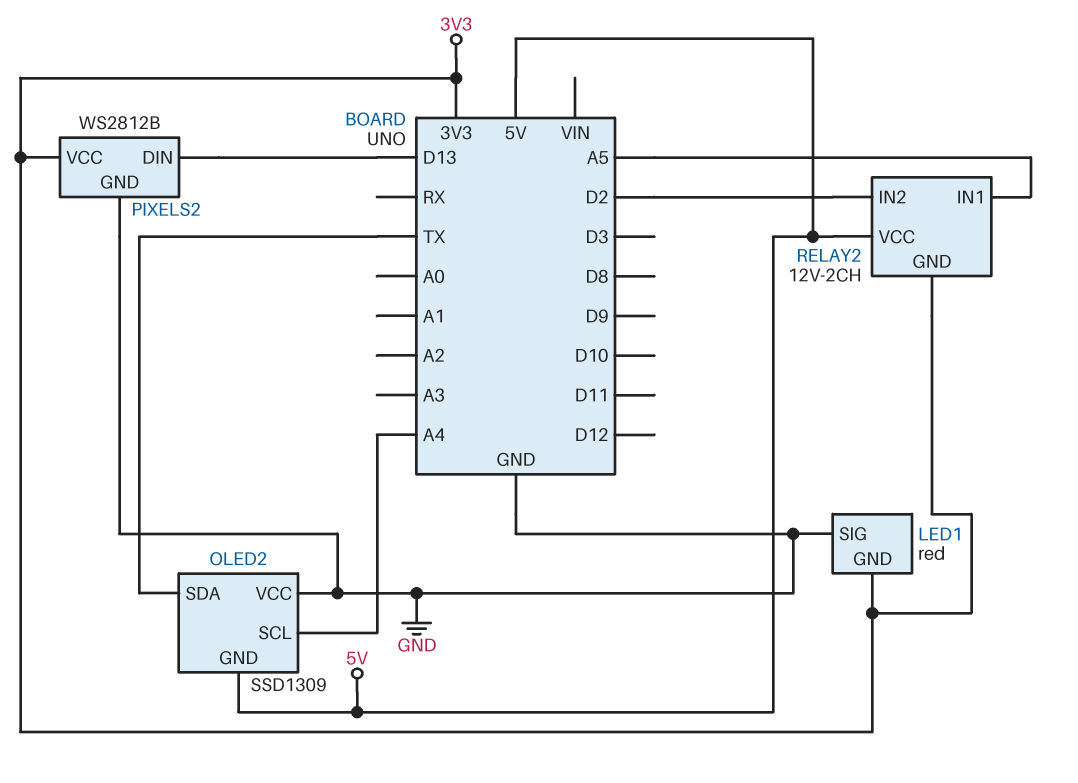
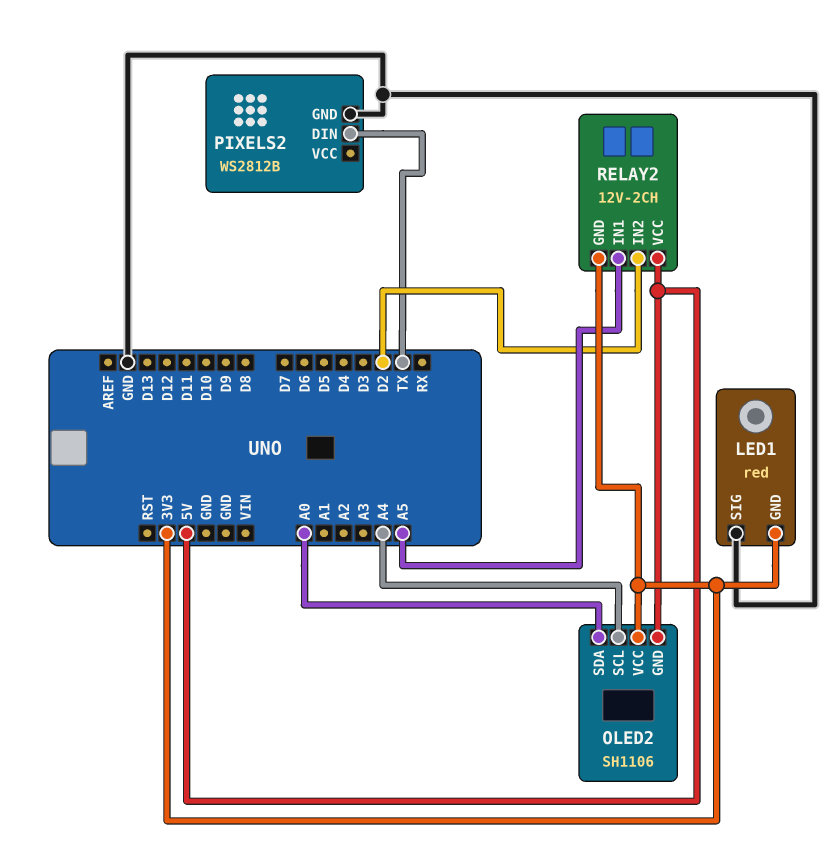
OLED2: SSD1309 -> SH1106
OLED2 pin SDA: TX -> A0
OLED2 pin VCC: GND -> 3V3
PIXELS2 pin DIN: D13 -> TX
PIXELS2 pin VCC: 3V3 -> none

